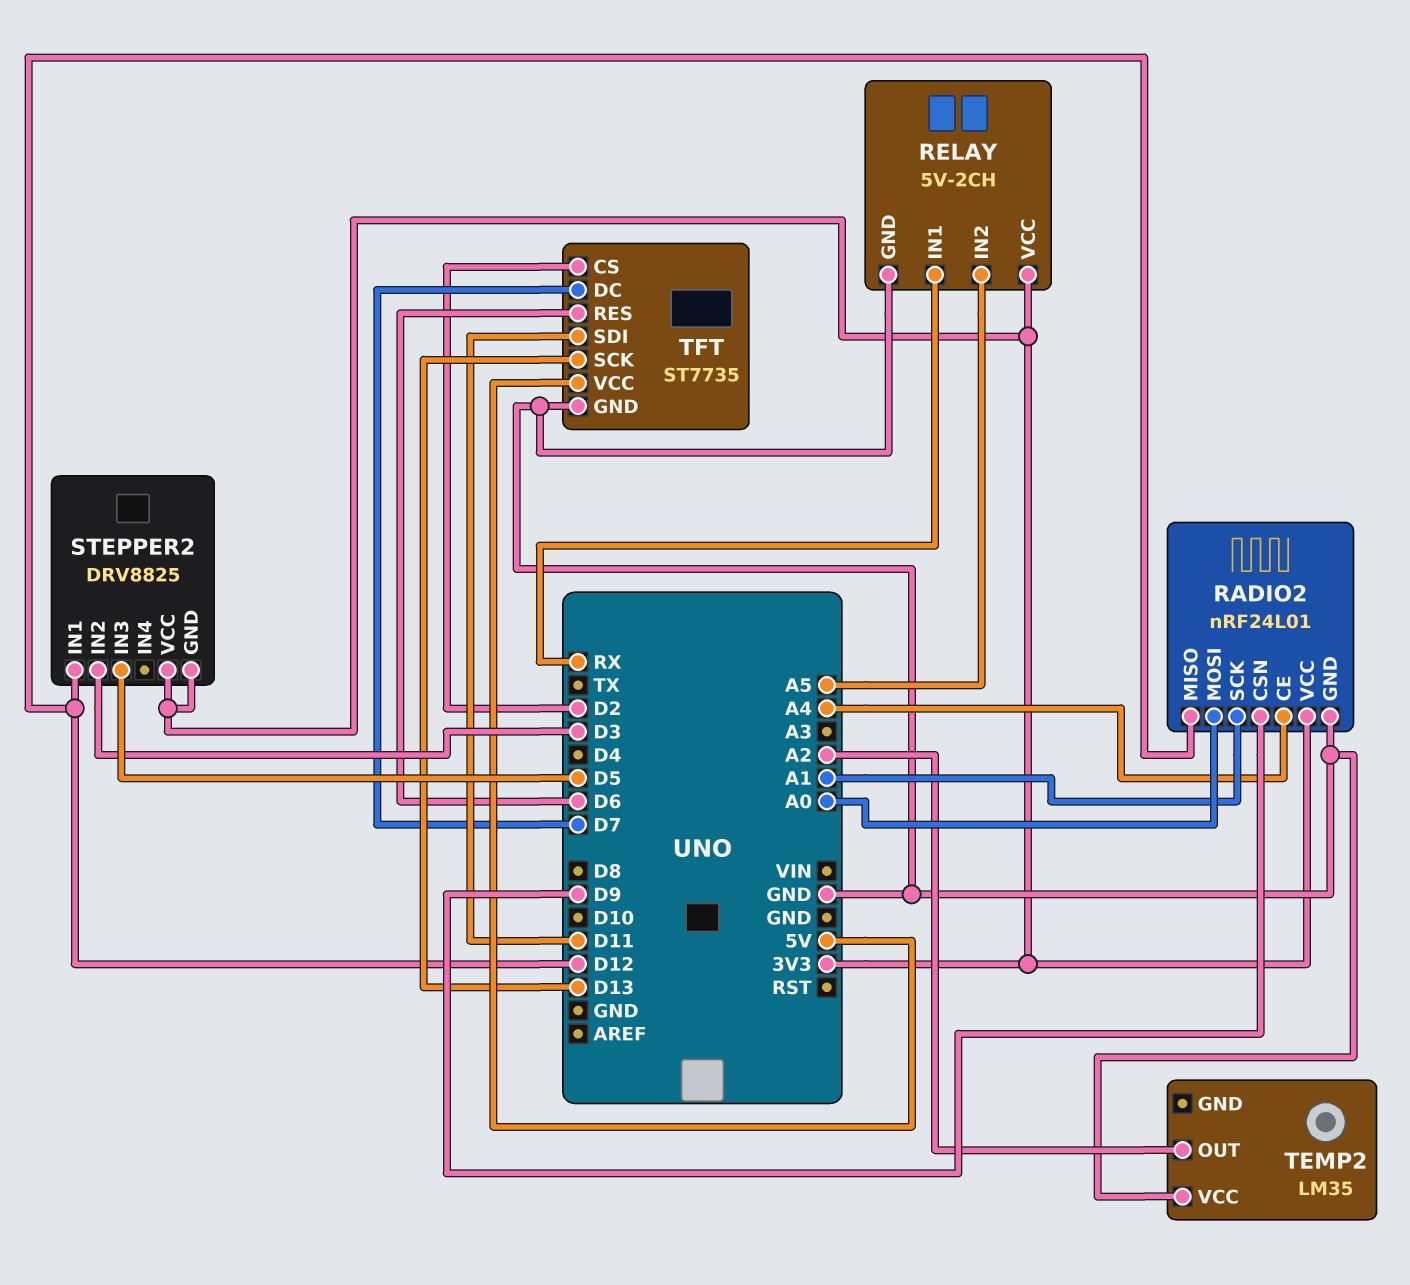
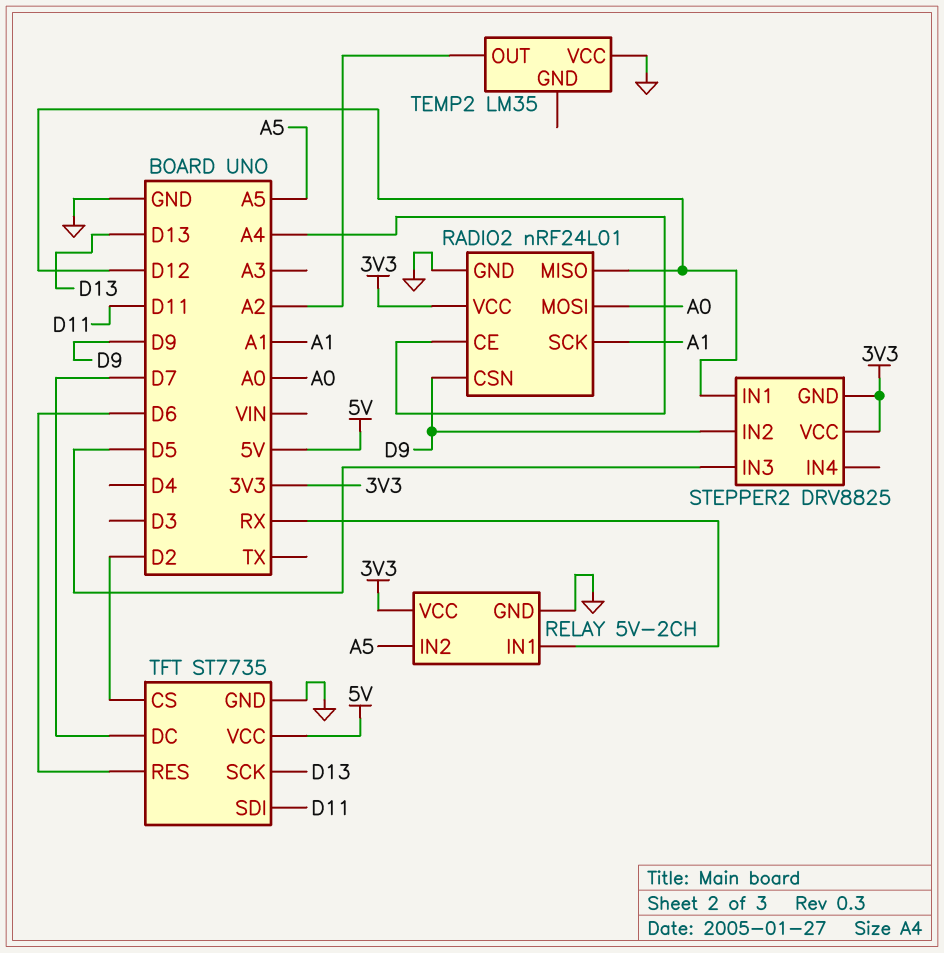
STEPPER2 pin IN2: D3 -> D9

